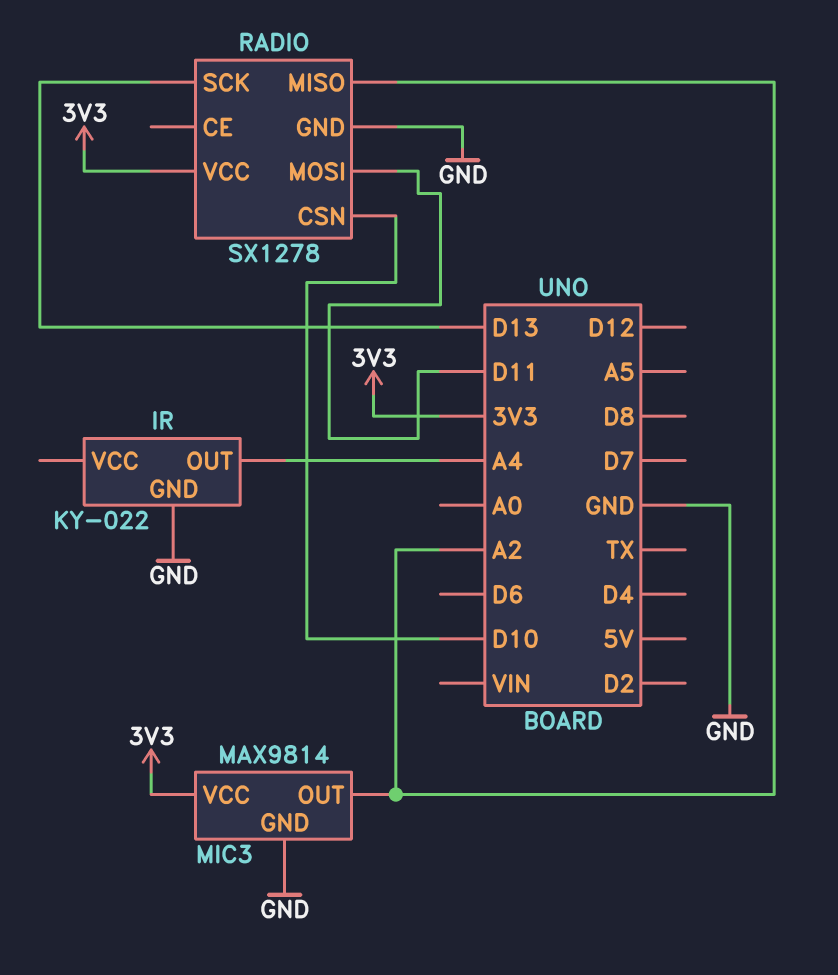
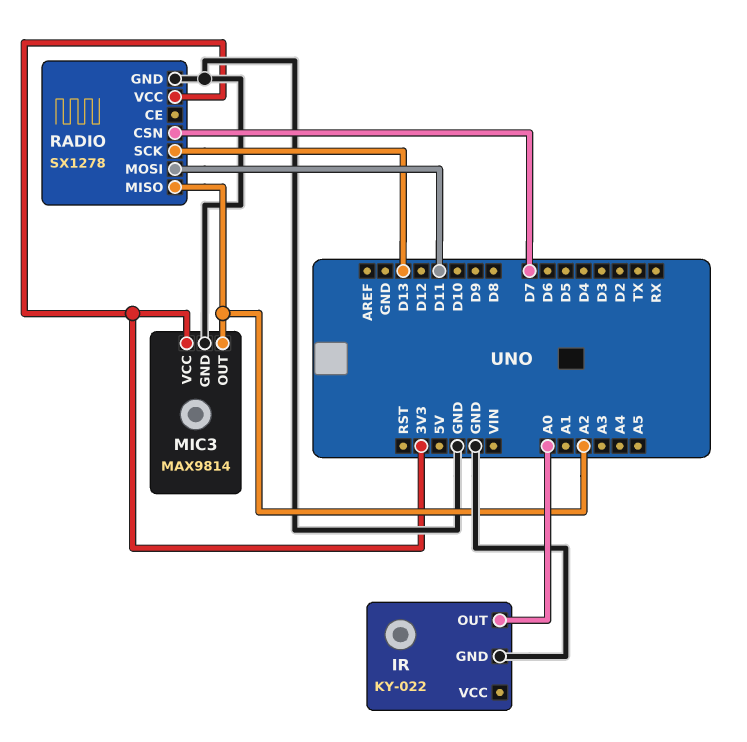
IR pin OUT: A4 -> A0
RADIO pin CSN: D10 -> D7

